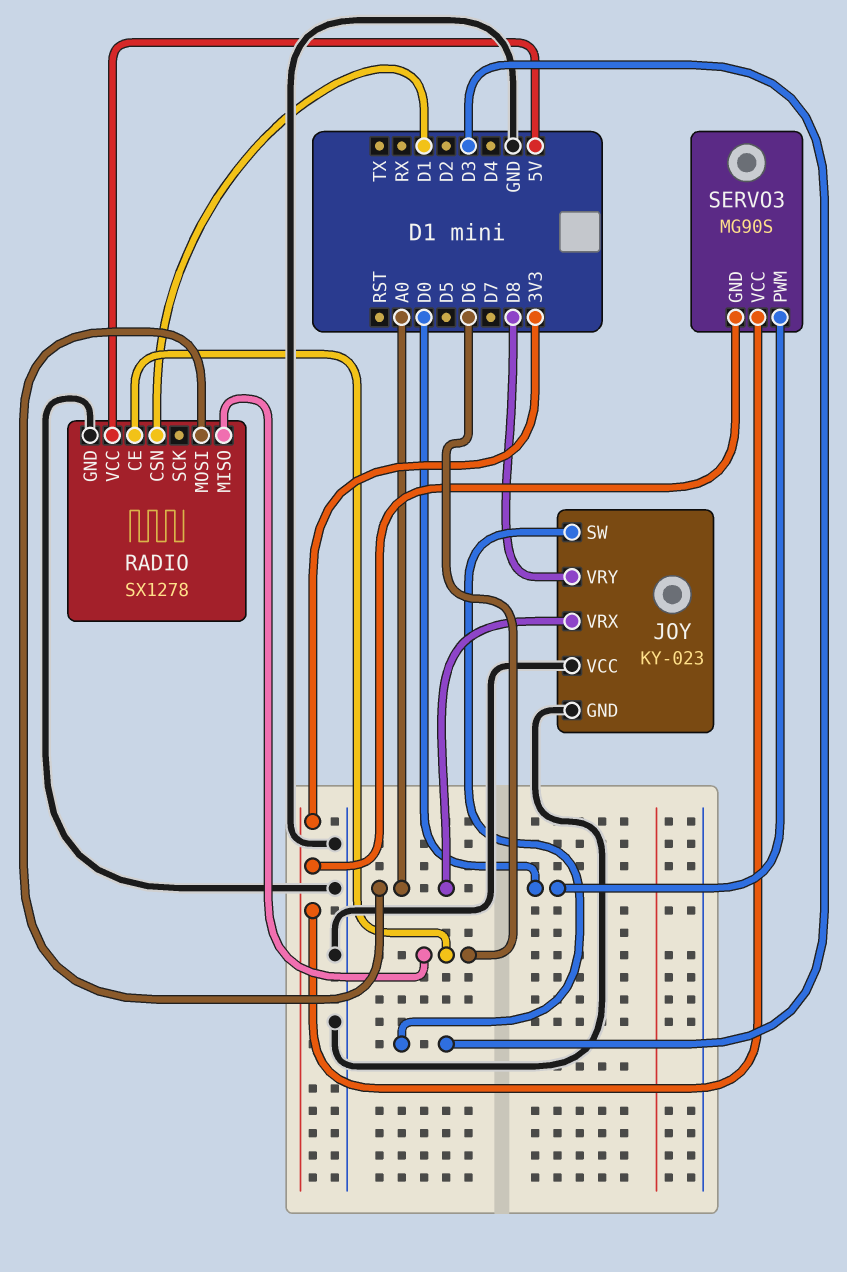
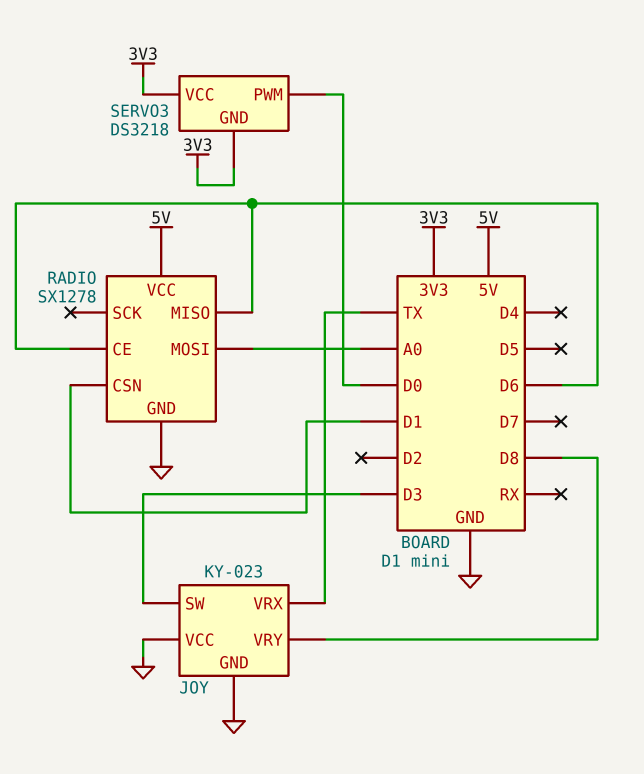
JOY pin VRX: A0 -> TX
SERVO3: MG90S -> DS3218

